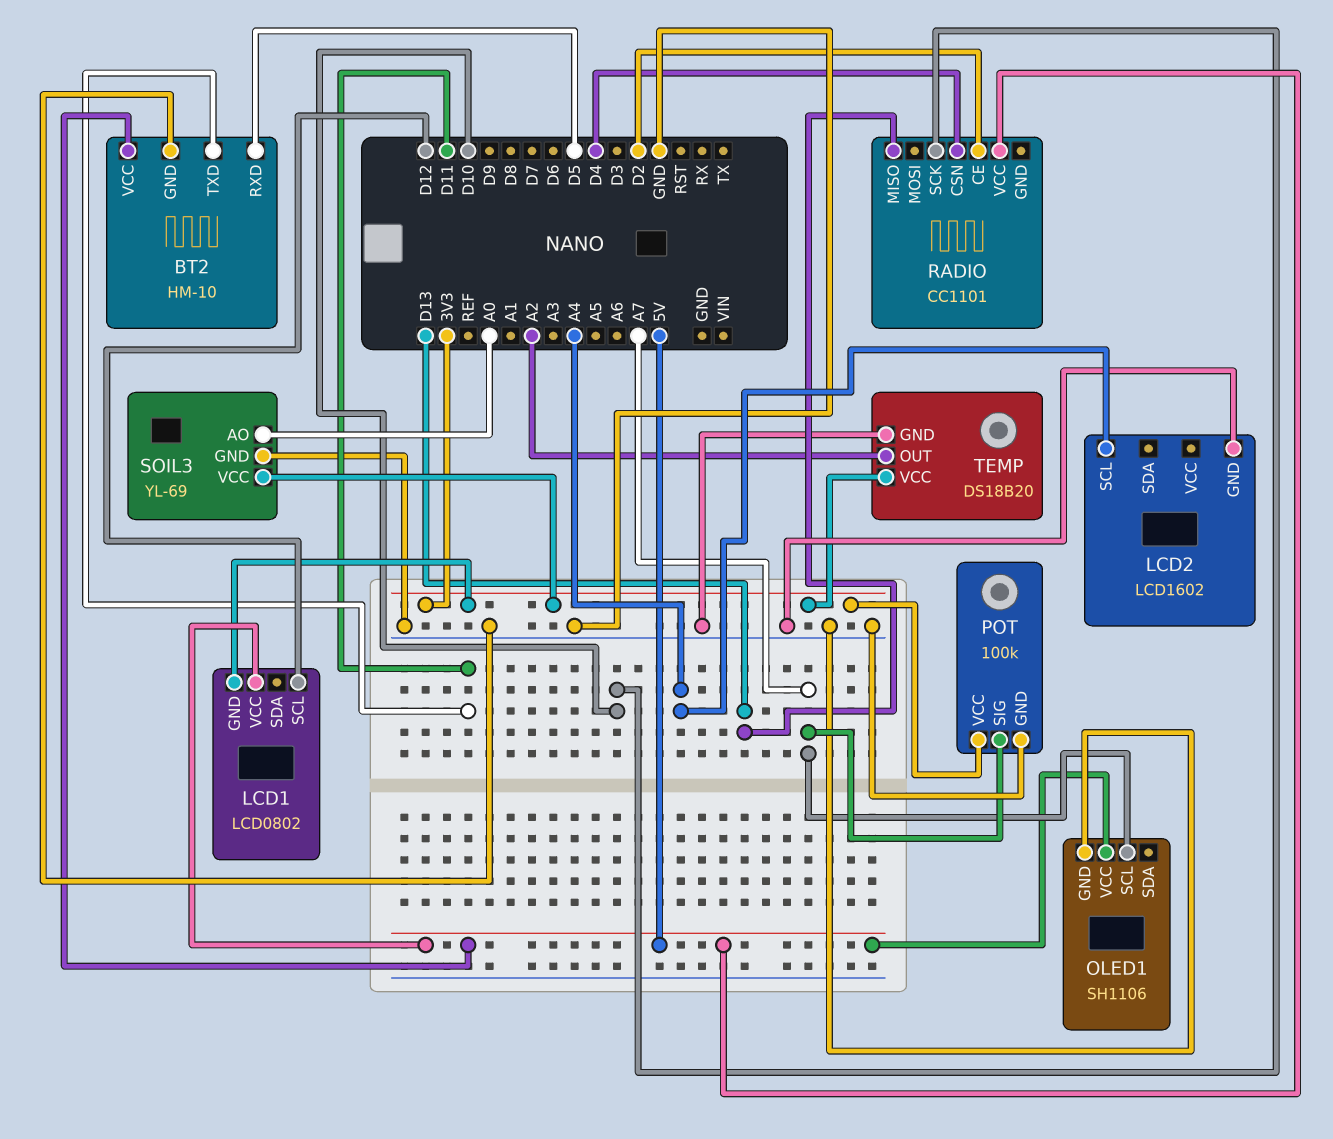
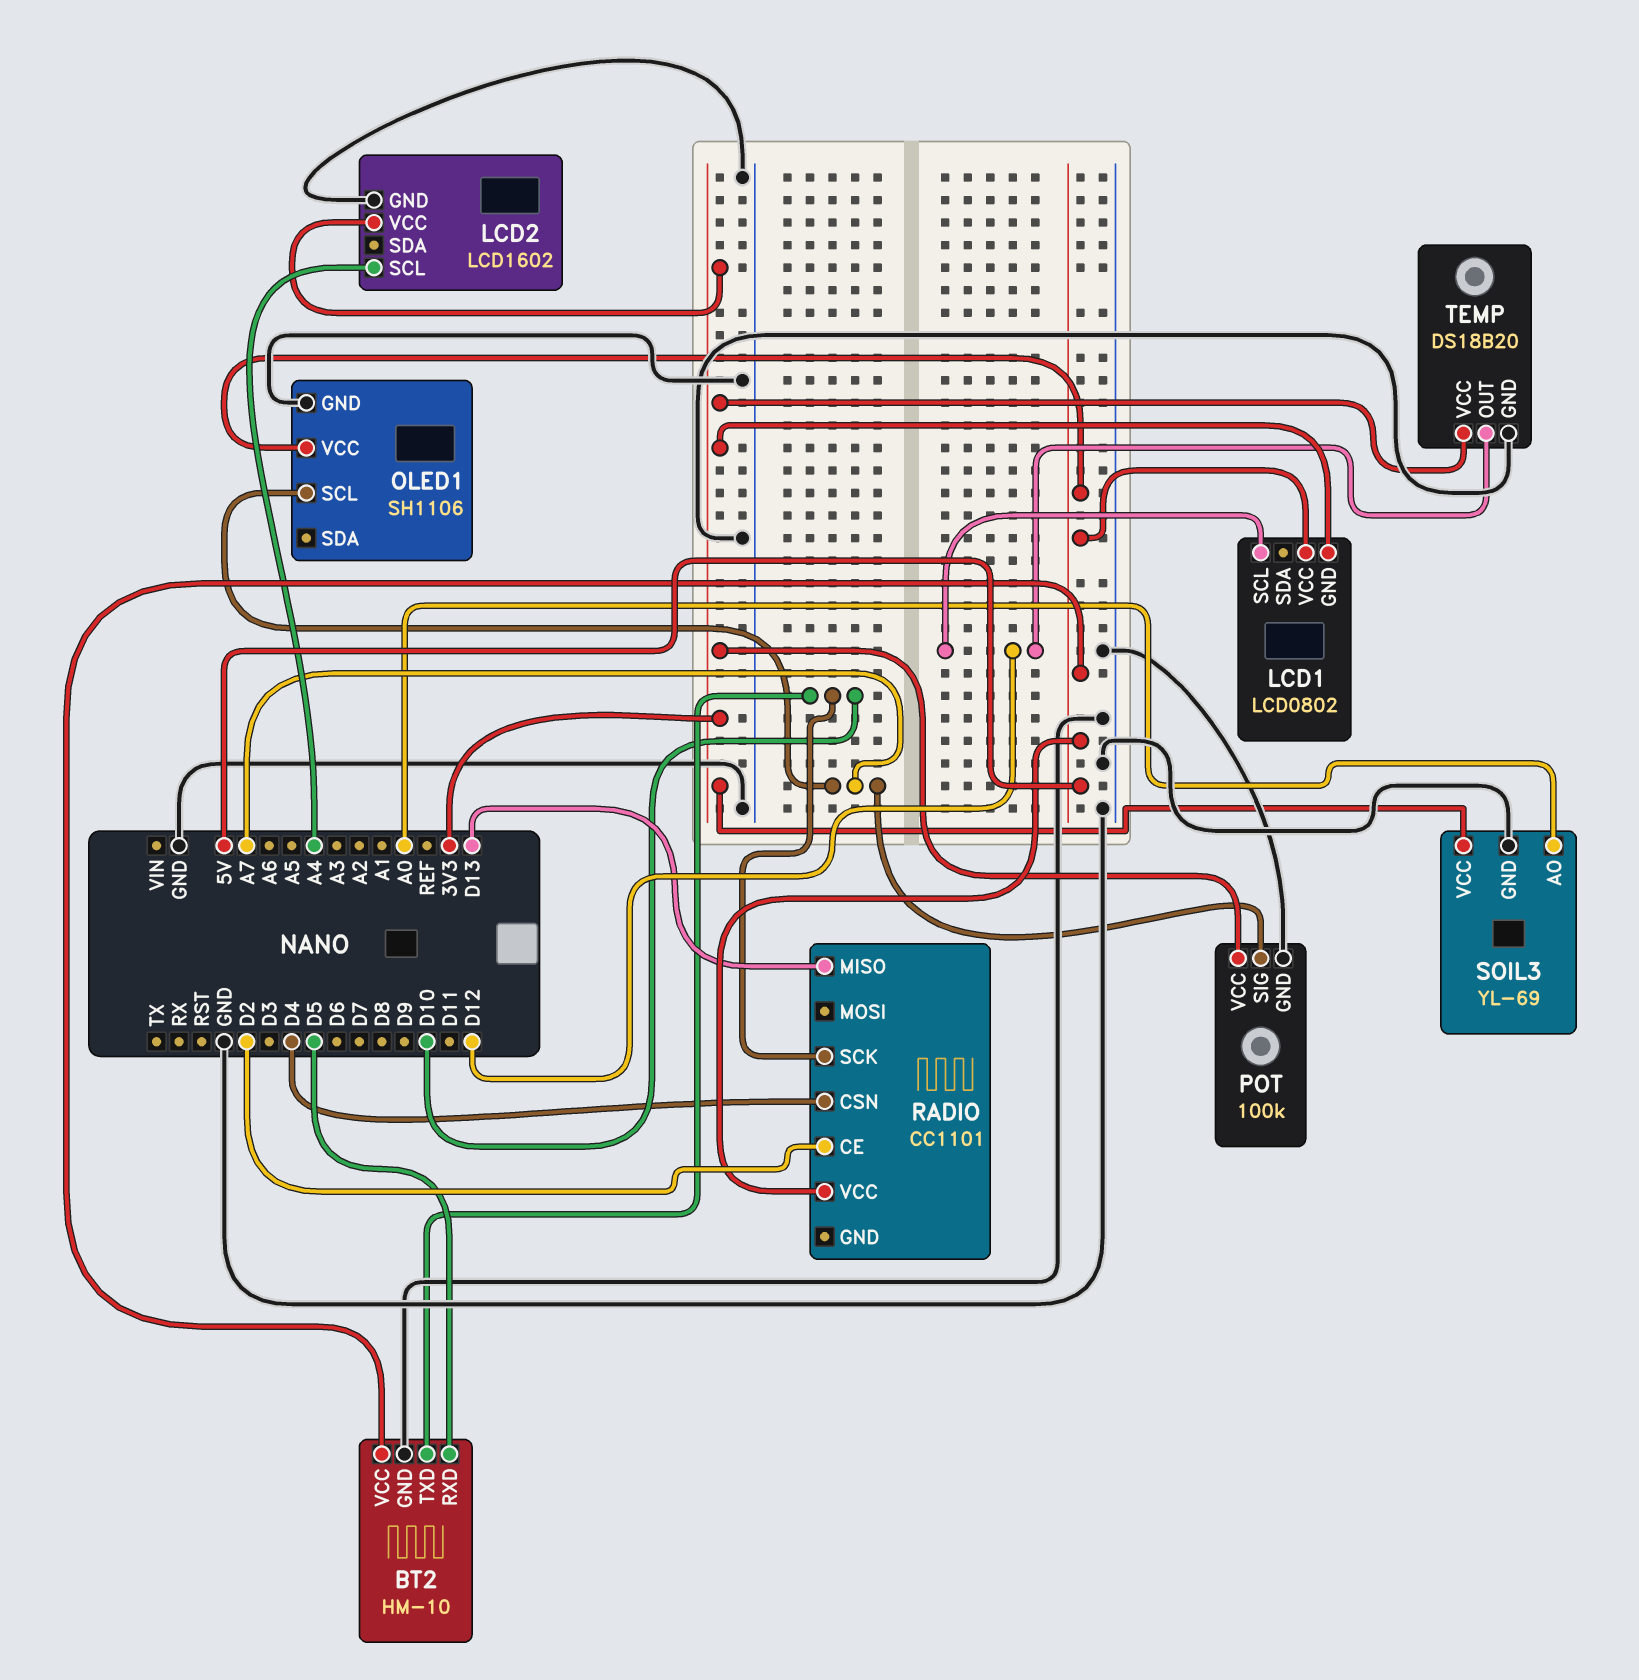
BT2 pin TXD: D11 -> D10
LCD2 pin VCC: none -> 3V3
TEMP pin OUT: A2 -> D12

